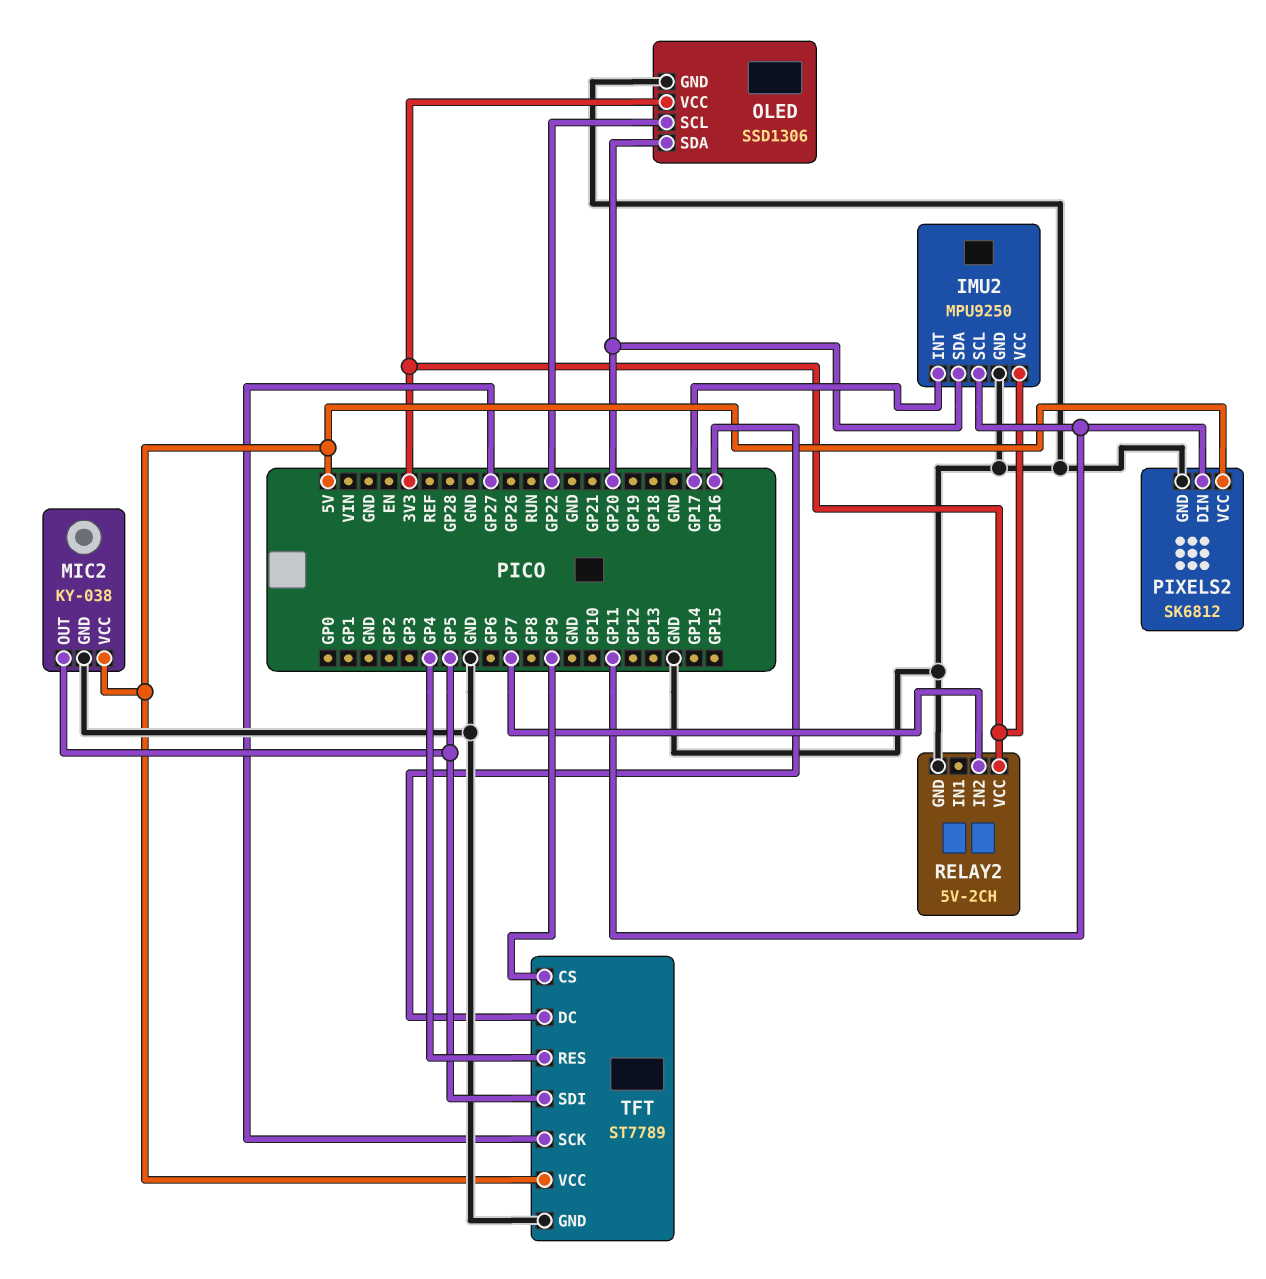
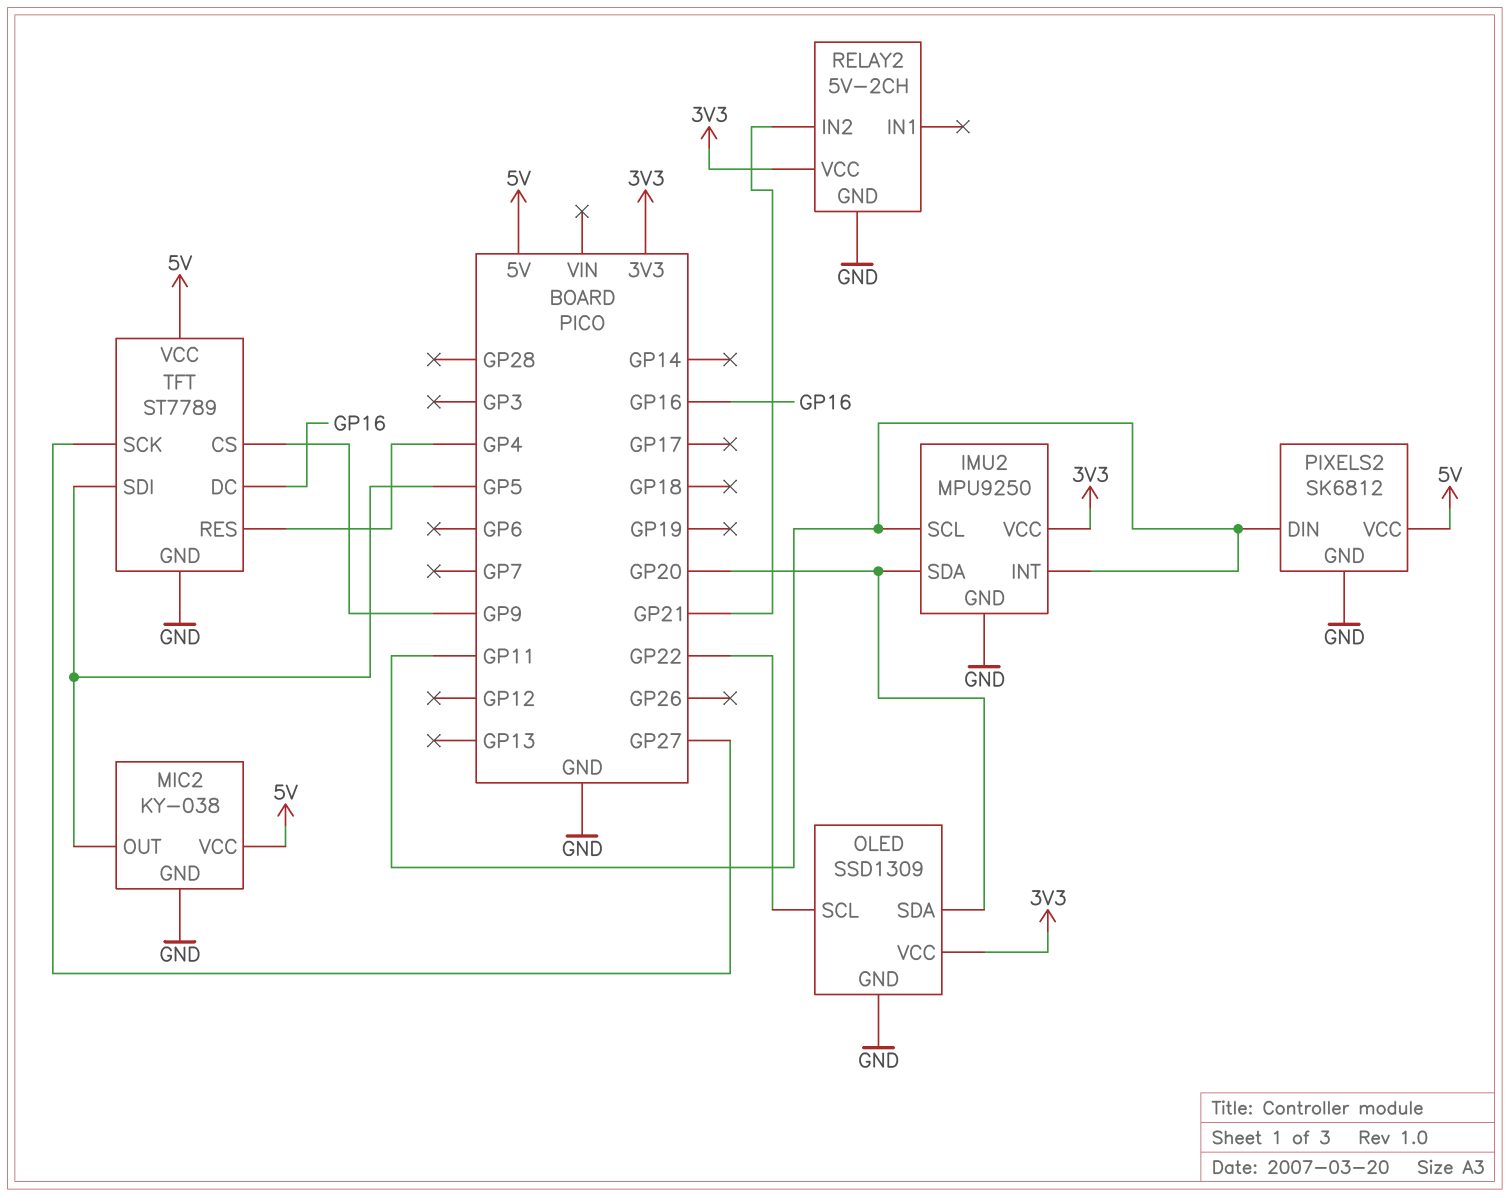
IMU2 pin INT: GP17 -> GP11
OLED: SSD1306 -> SSD1309
RELAY2 pin IN2: GP7 -> GP21

